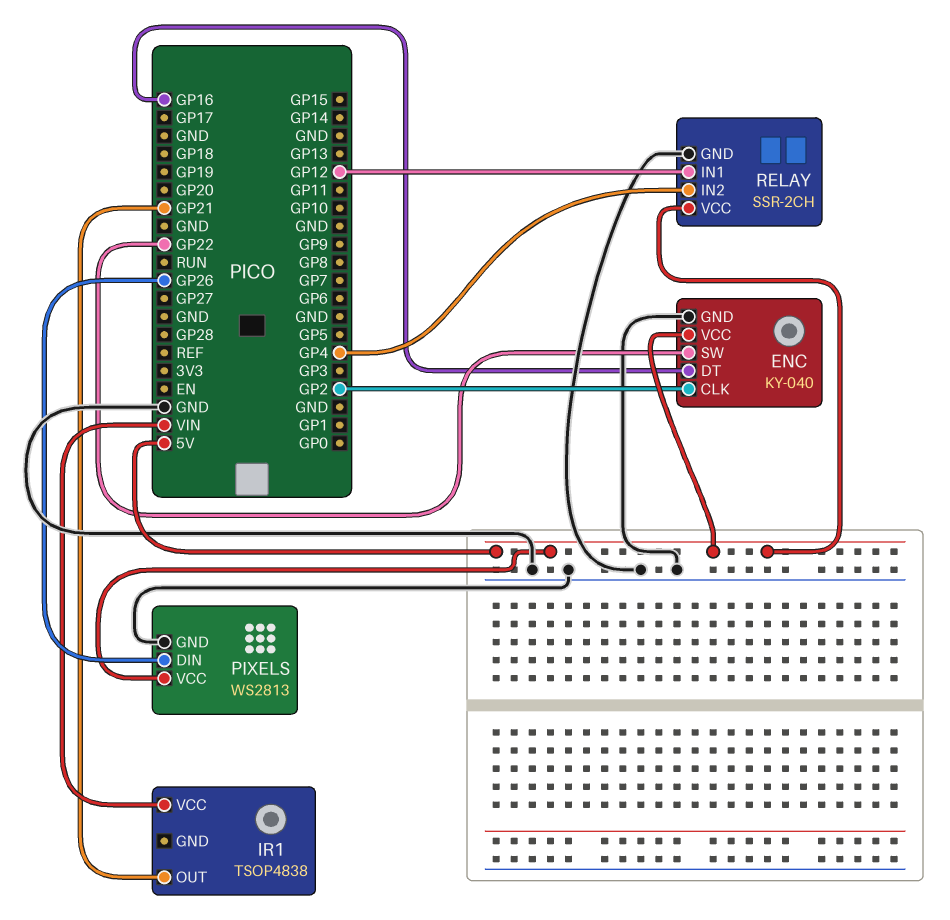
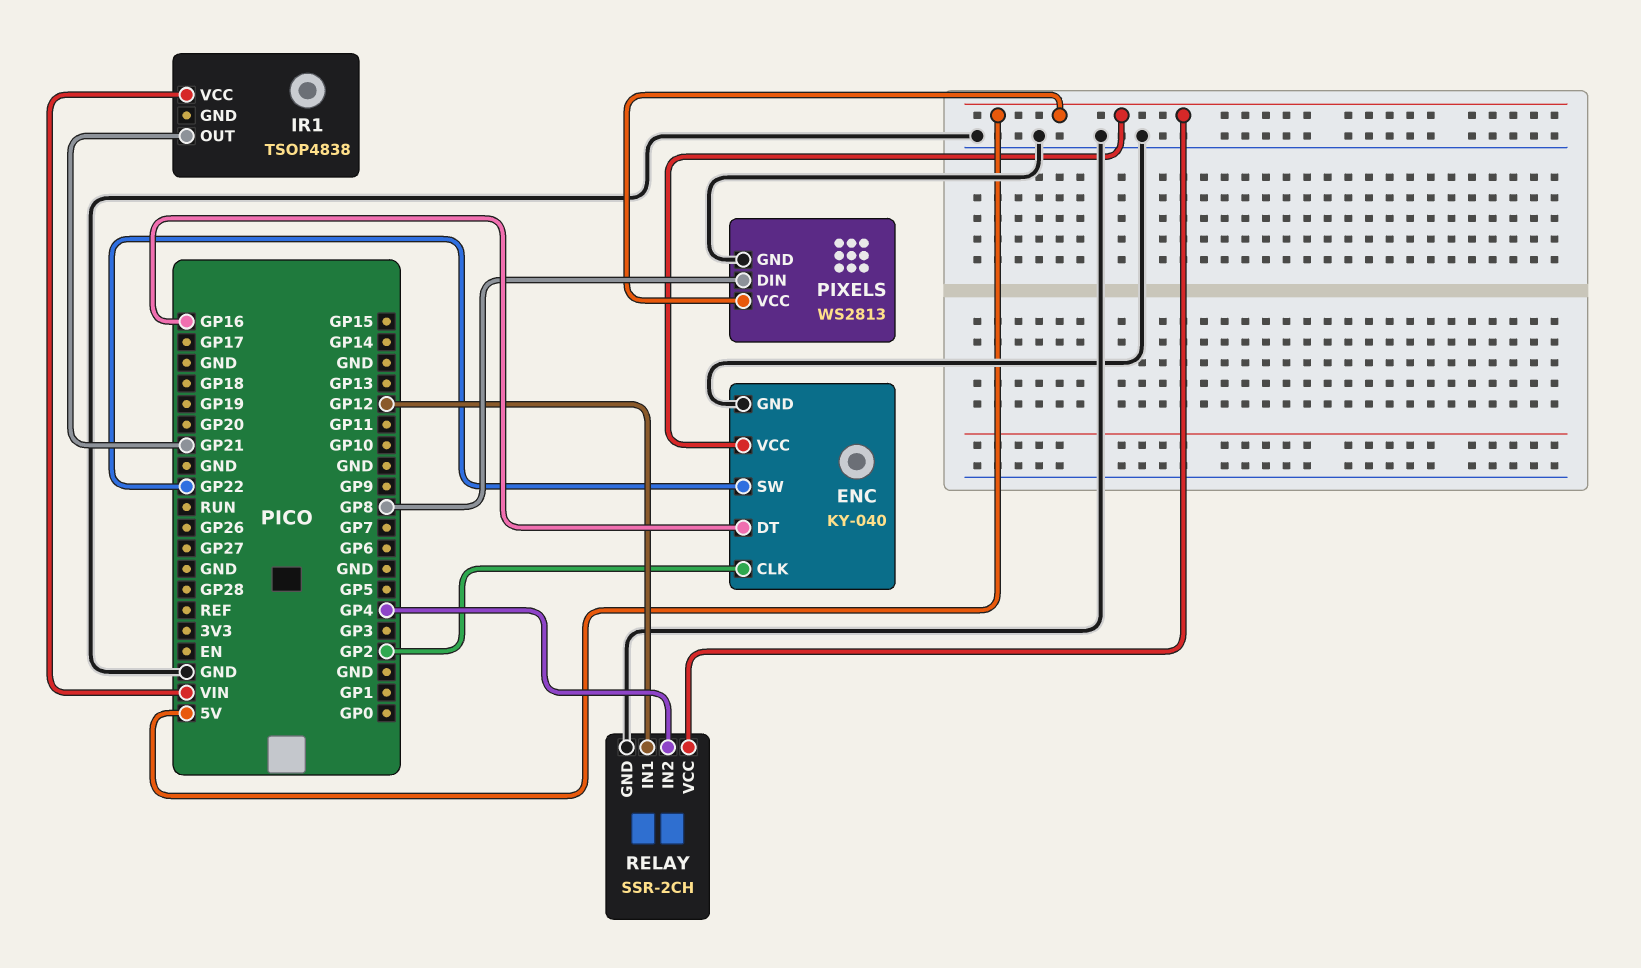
PIXELS pin DIN: GP26 -> GP8

